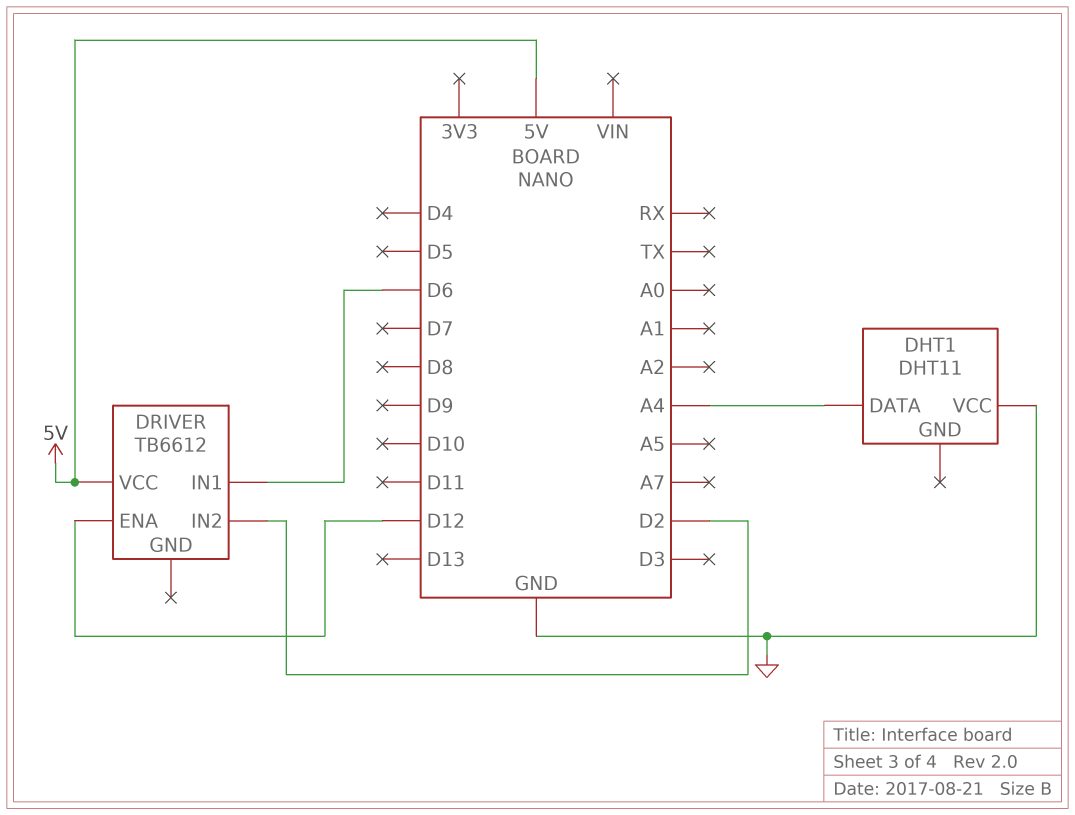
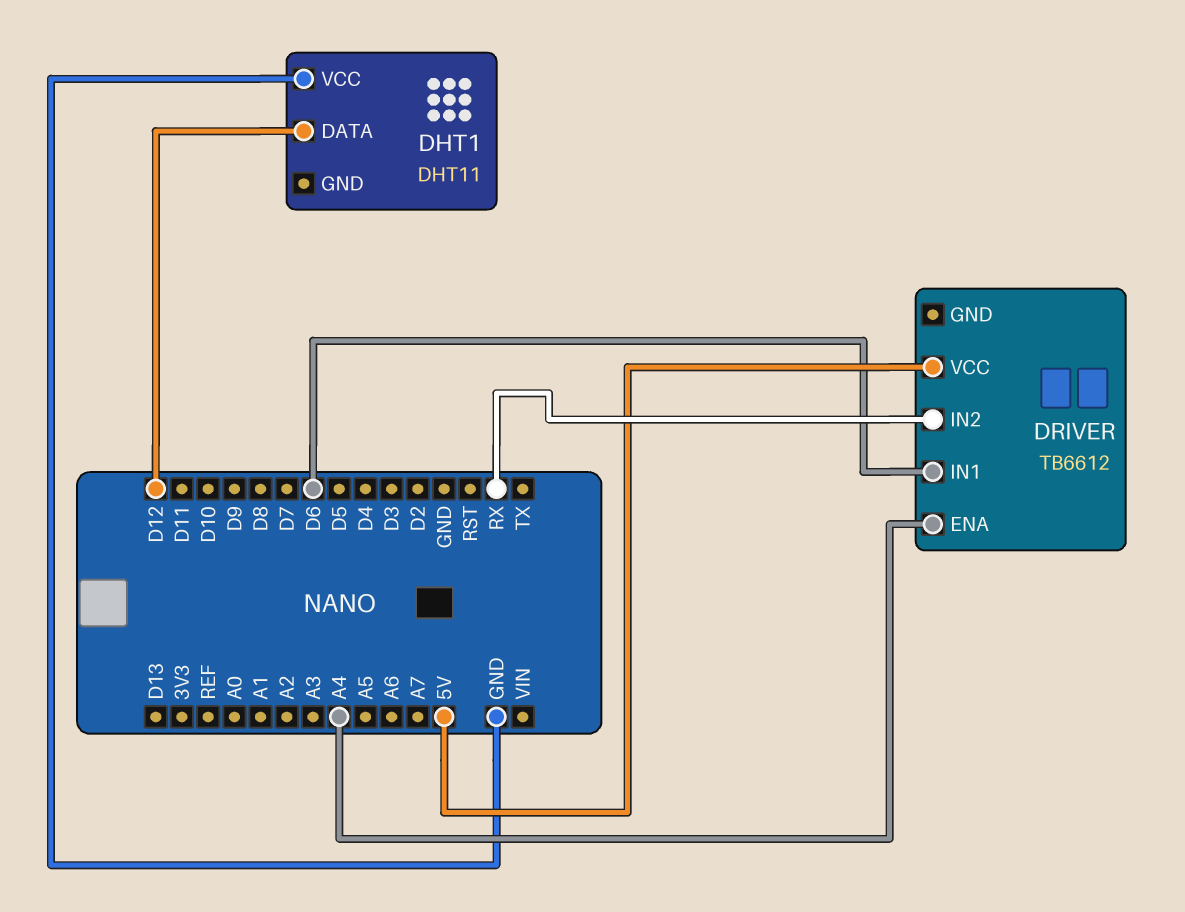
DHT1 pin DATA: A4 -> D12
DRIVER pin ENA: D12 -> A4
DRIVER pin IN2: D2 -> RX

